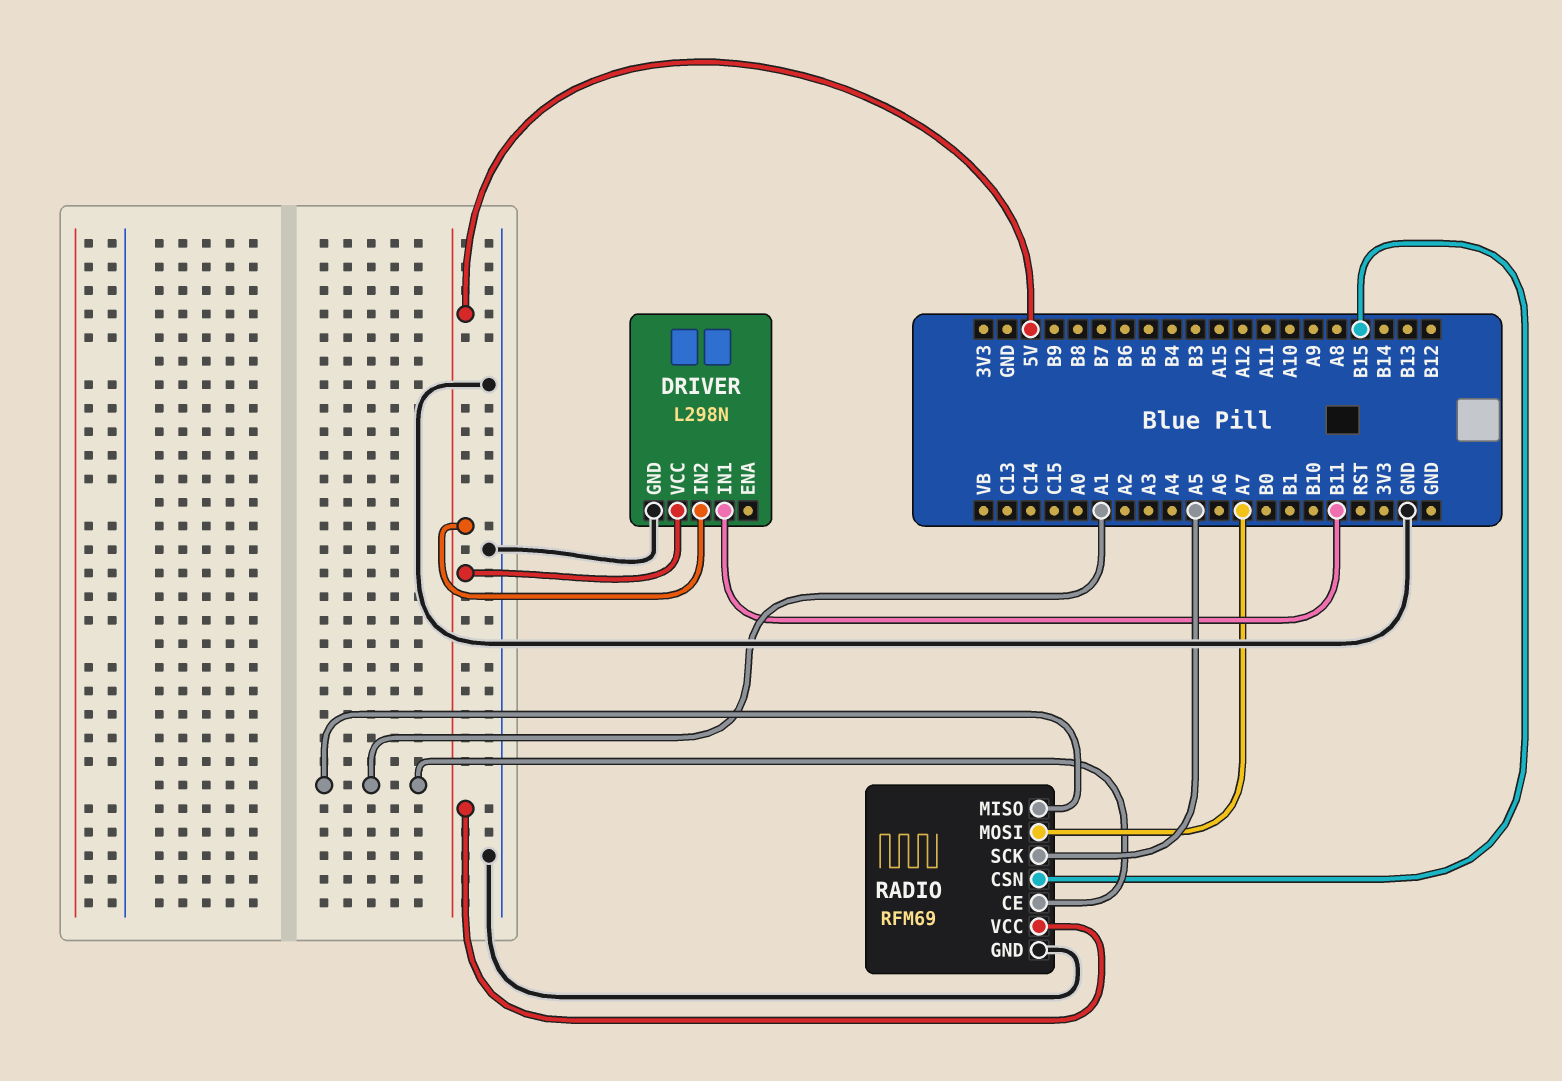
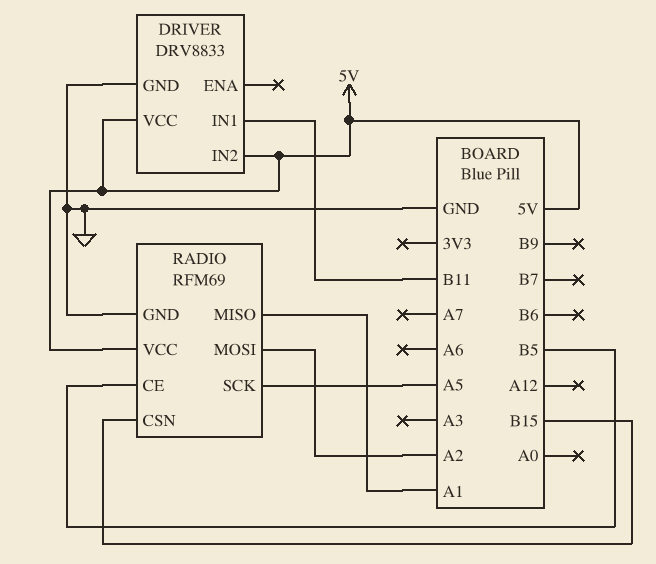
DRIVER: L298N -> DRV8833
RADIO pin CE: A1 -> B5
RADIO pin MOSI: A7 -> A2

